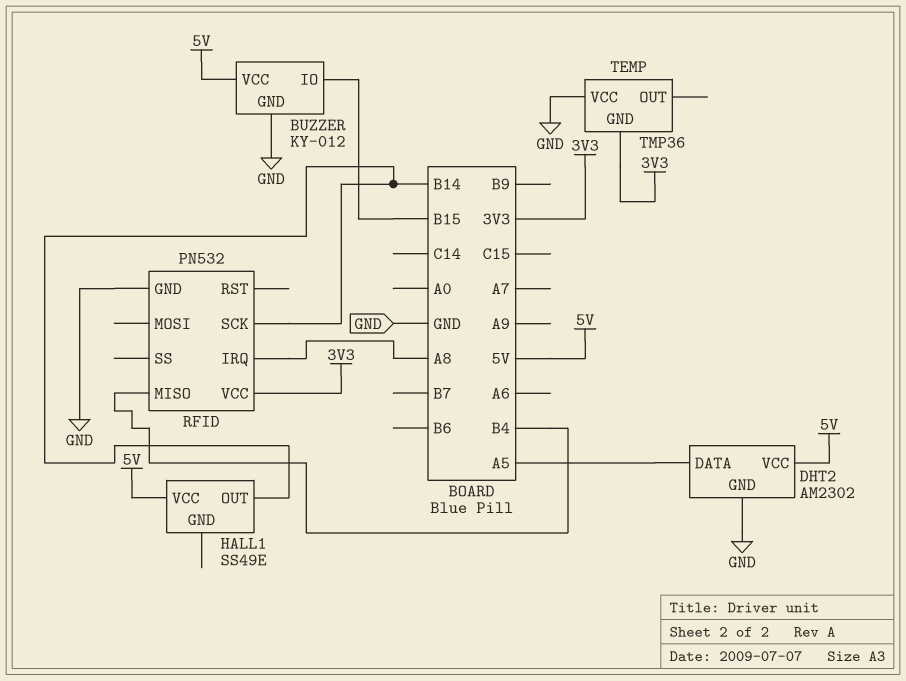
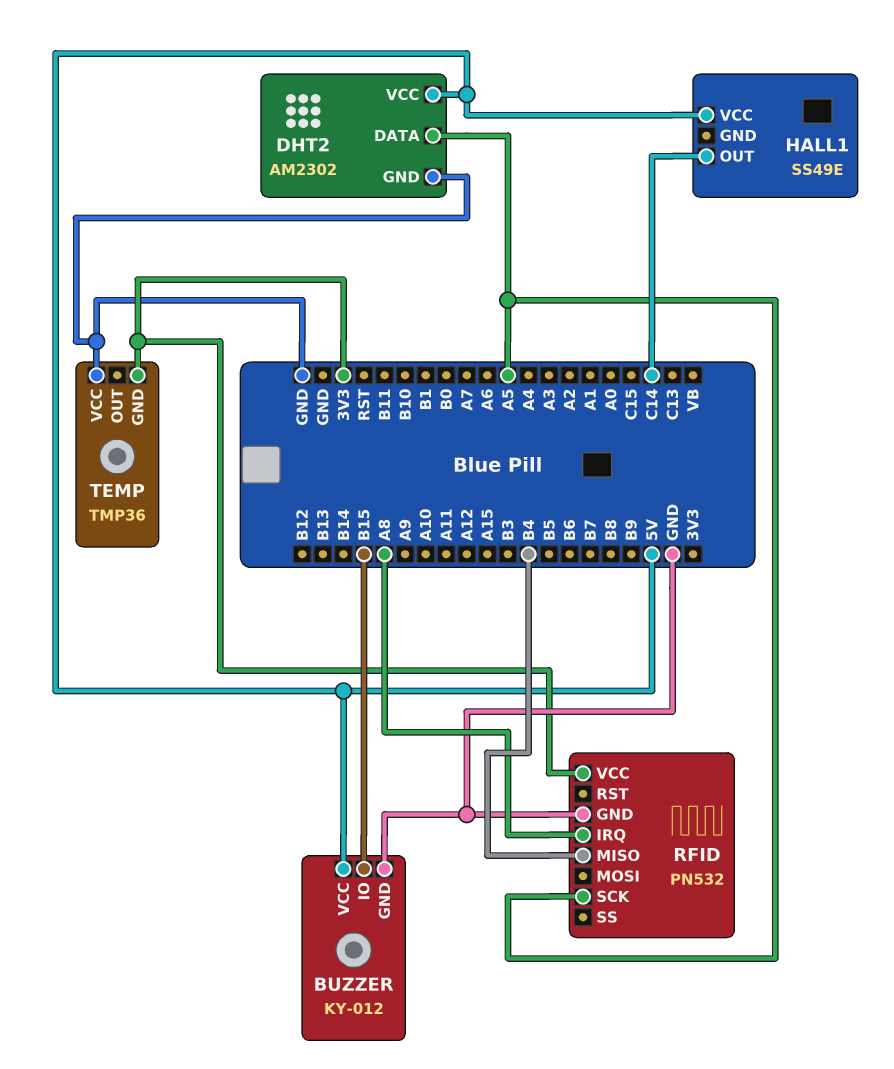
HALL1 pin OUT: B14 -> C14
RFID pin SCK: B14 -> A5

